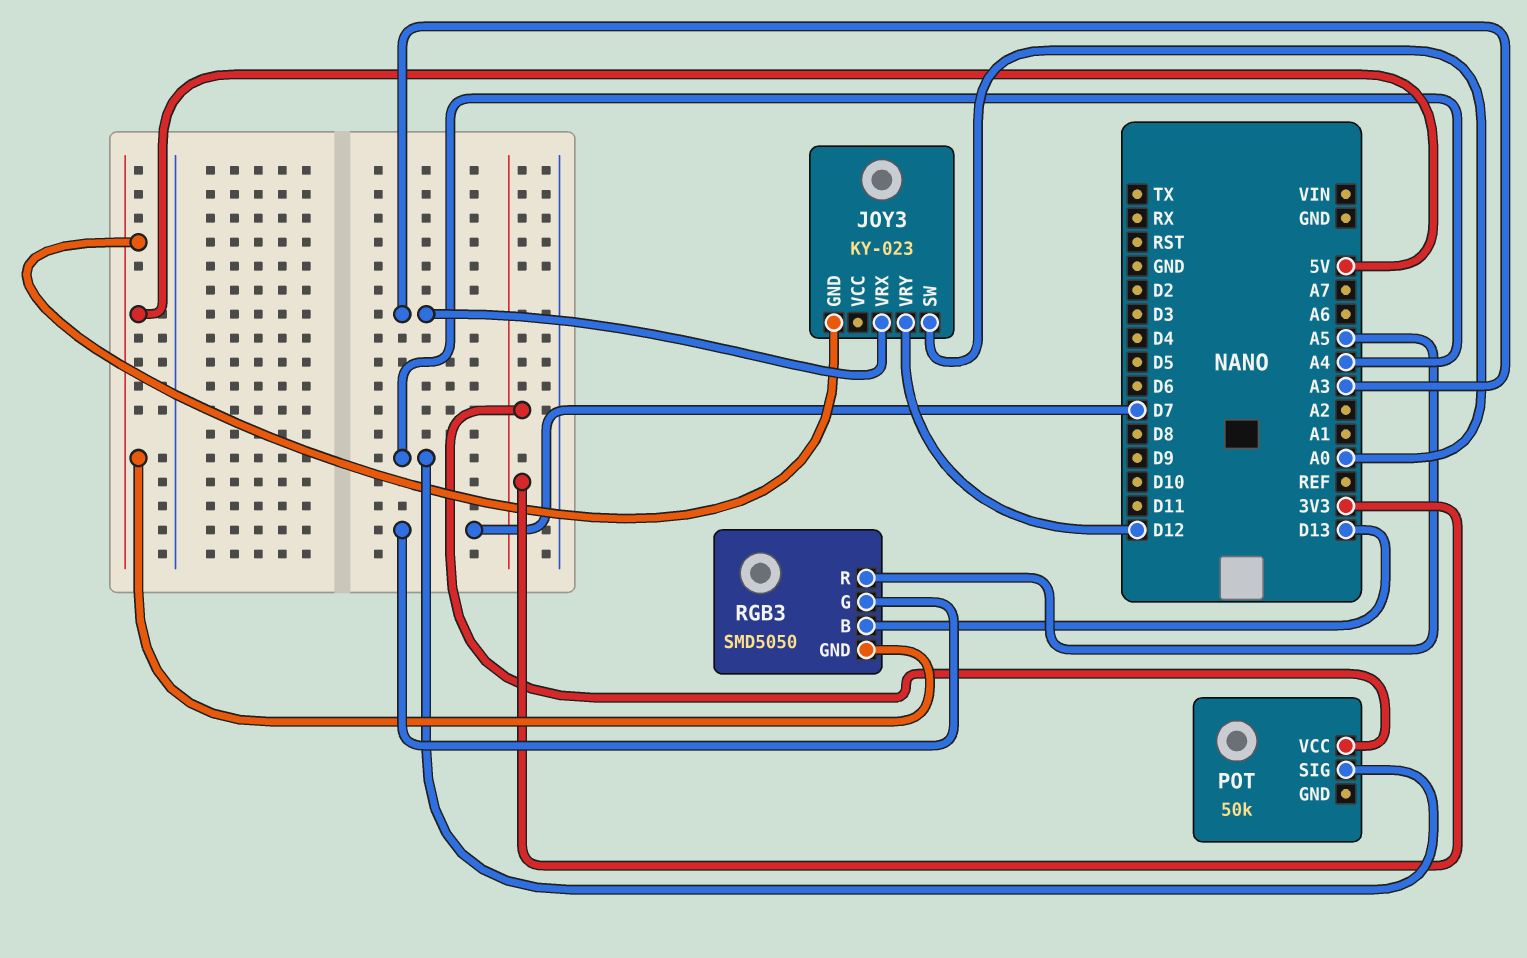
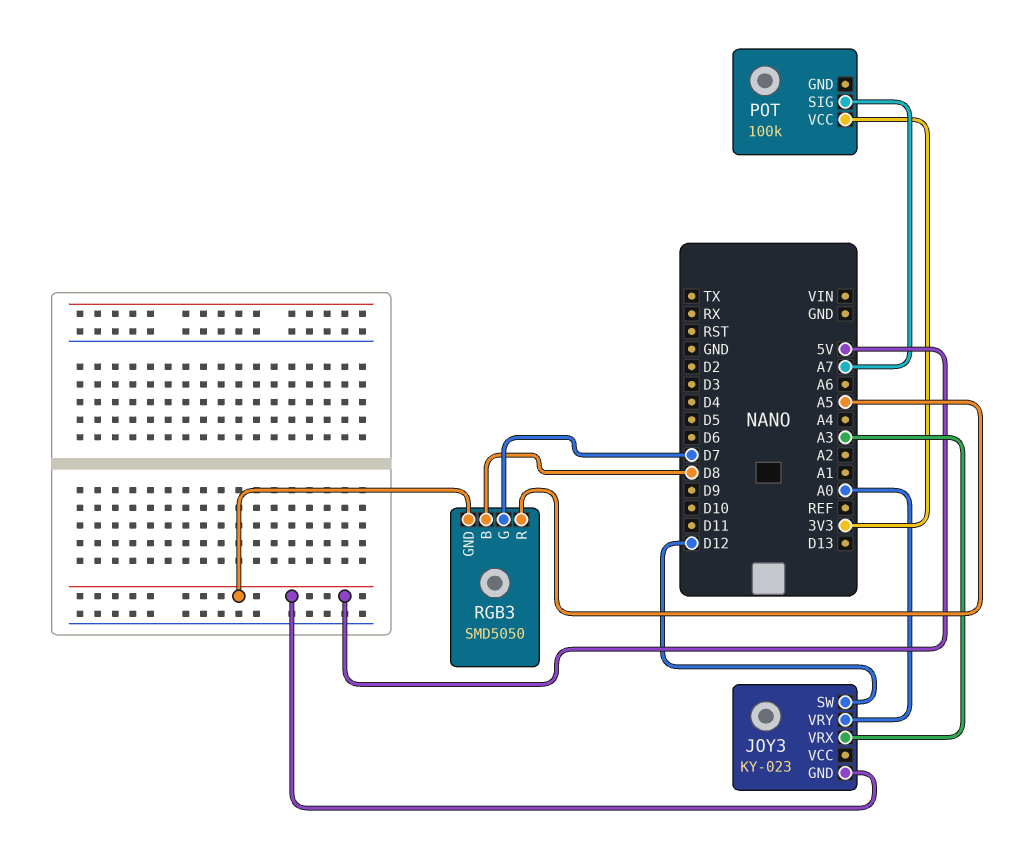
JOY3 pin SW: A0 -> D12
JOY3 pin VRY: D12 -> A0
POT: 50k -> 100k
POT pin SIG: A4 -> A7
RGB3 pin B: D13 -> D8

